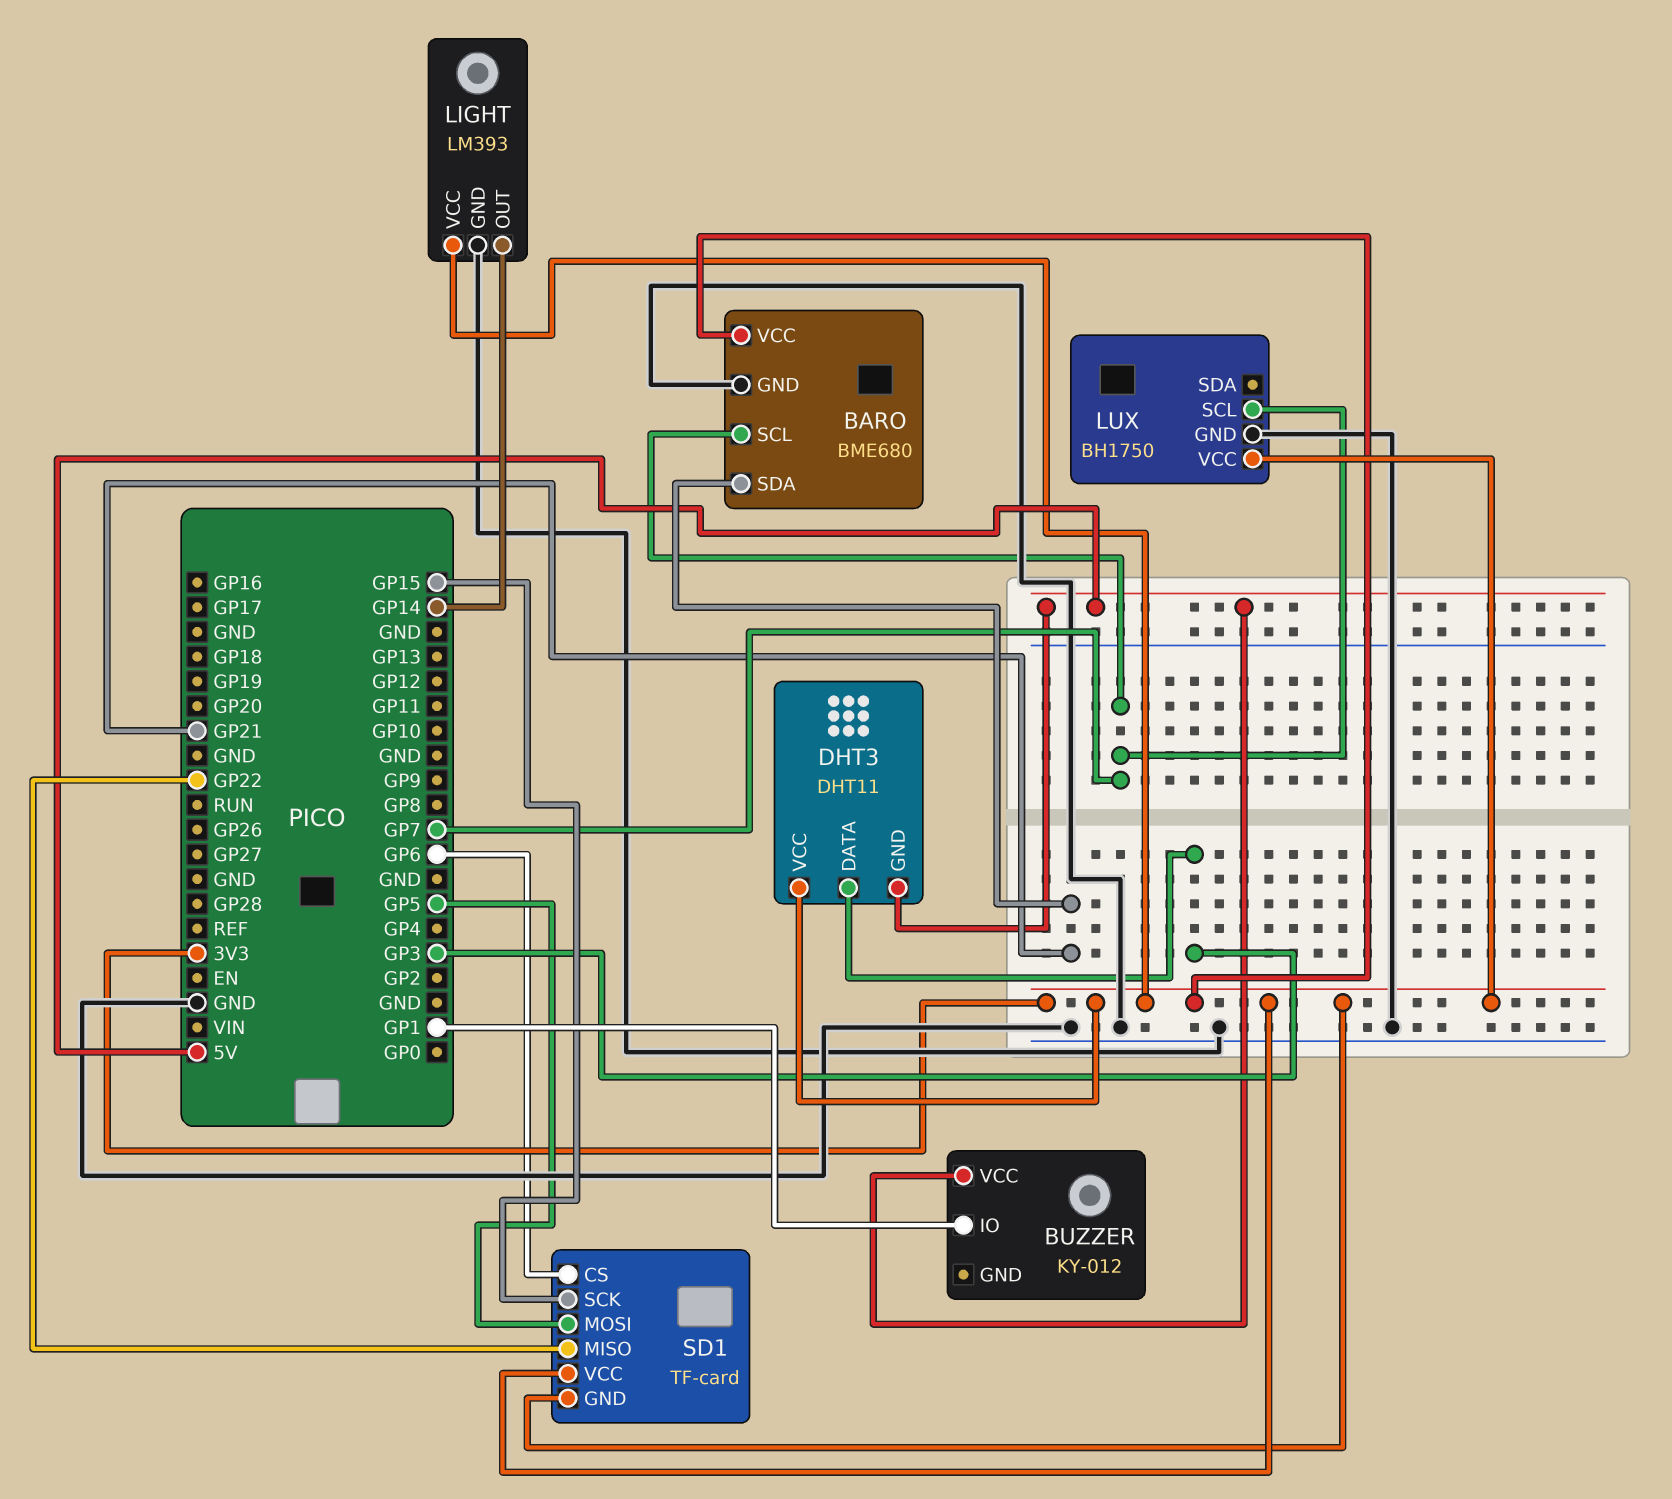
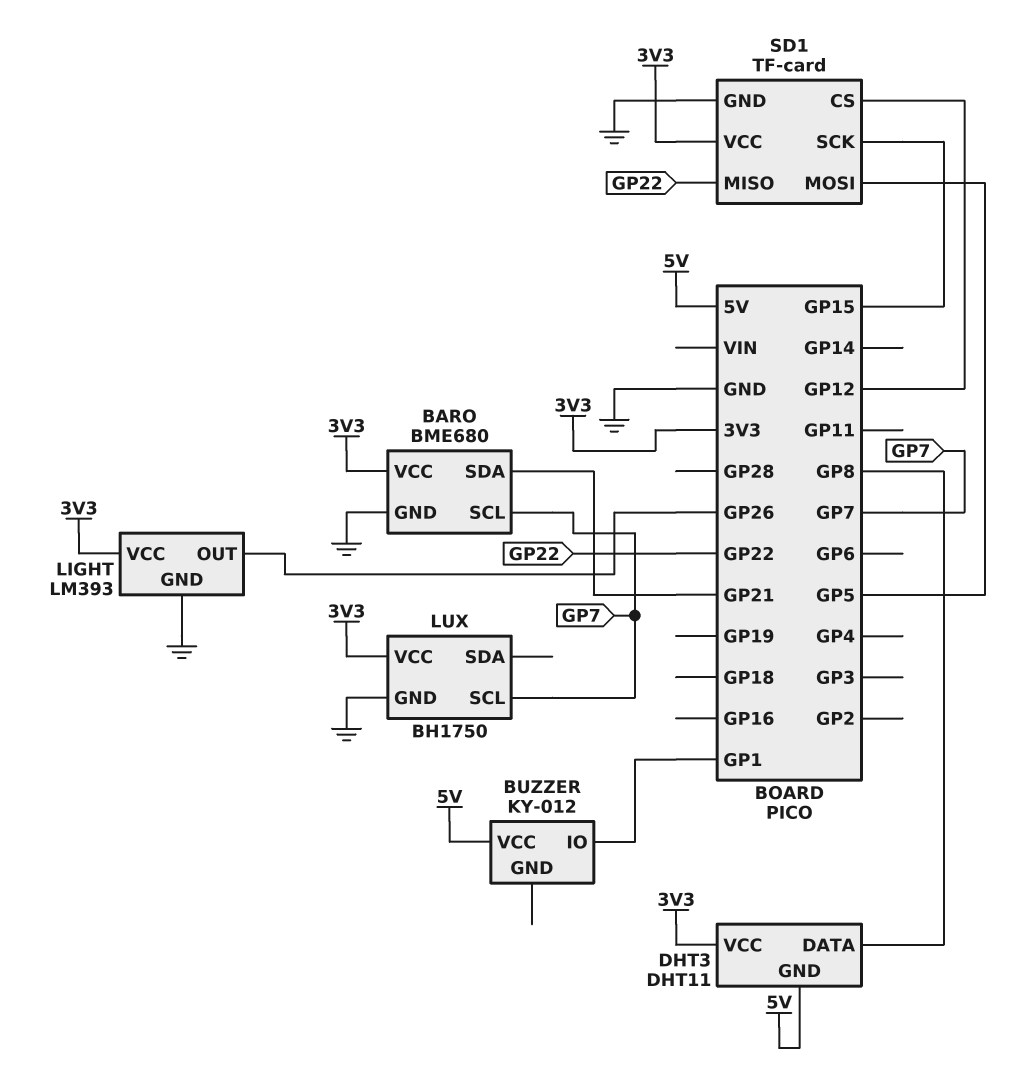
DHT3 pin DATA: GP3 -> GP8
LIGHT pin OUT: GP14 -> GP26
SD1 pin CS: GP6 -> GP12
SD1 pin GND: 3V3 -> GND

